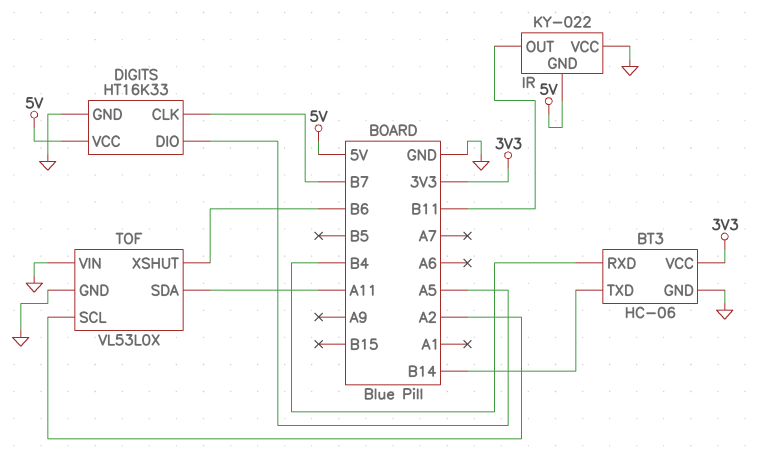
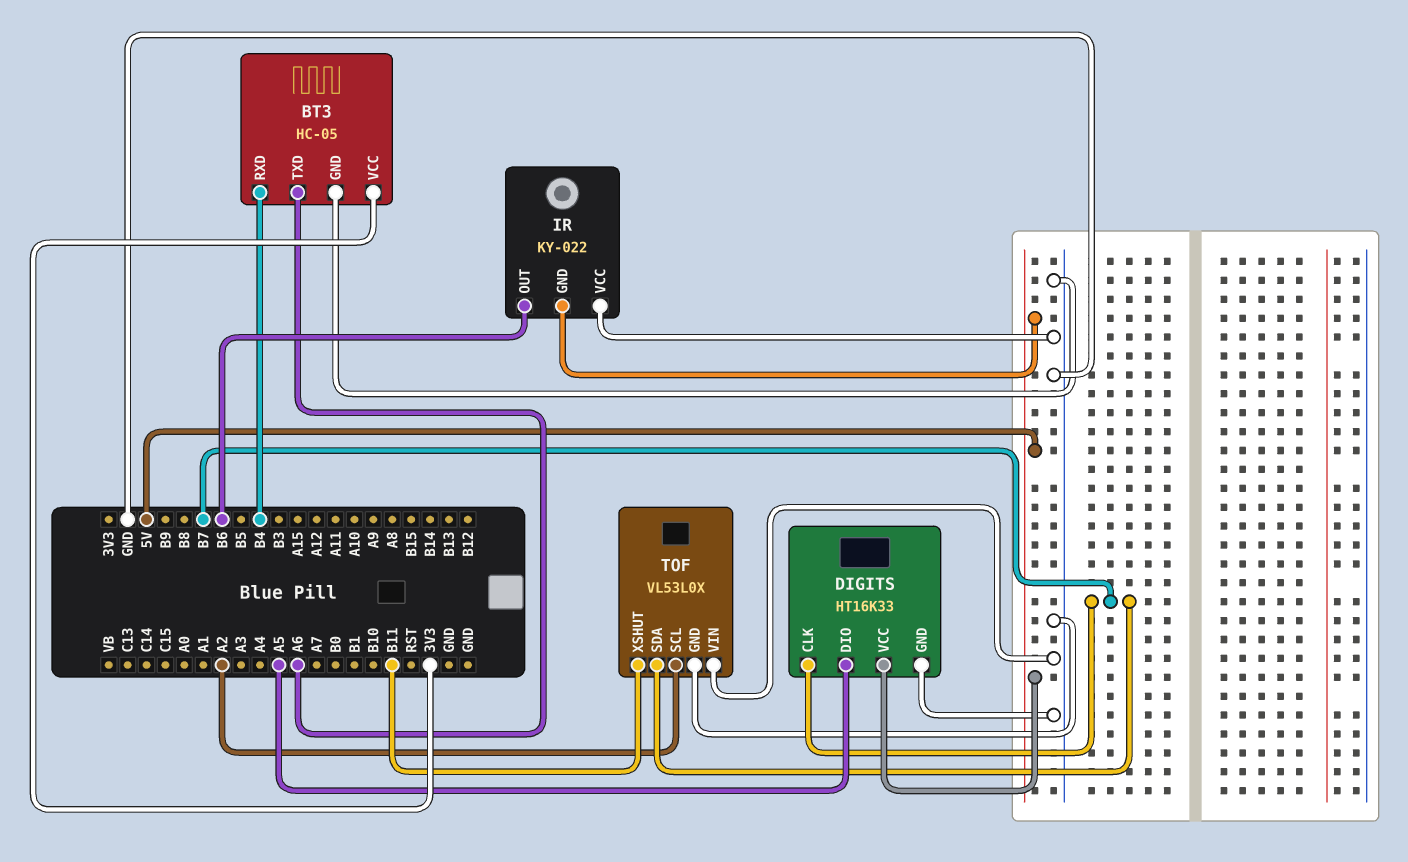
BT3: HC-06 -> HC-05
BT3 pin TXD: B14 -> A6
IR pin OUT: B11 -> B6
TOF pin SDA: A11 -> B7
TOF pin XSHUT: B6 -> B11

